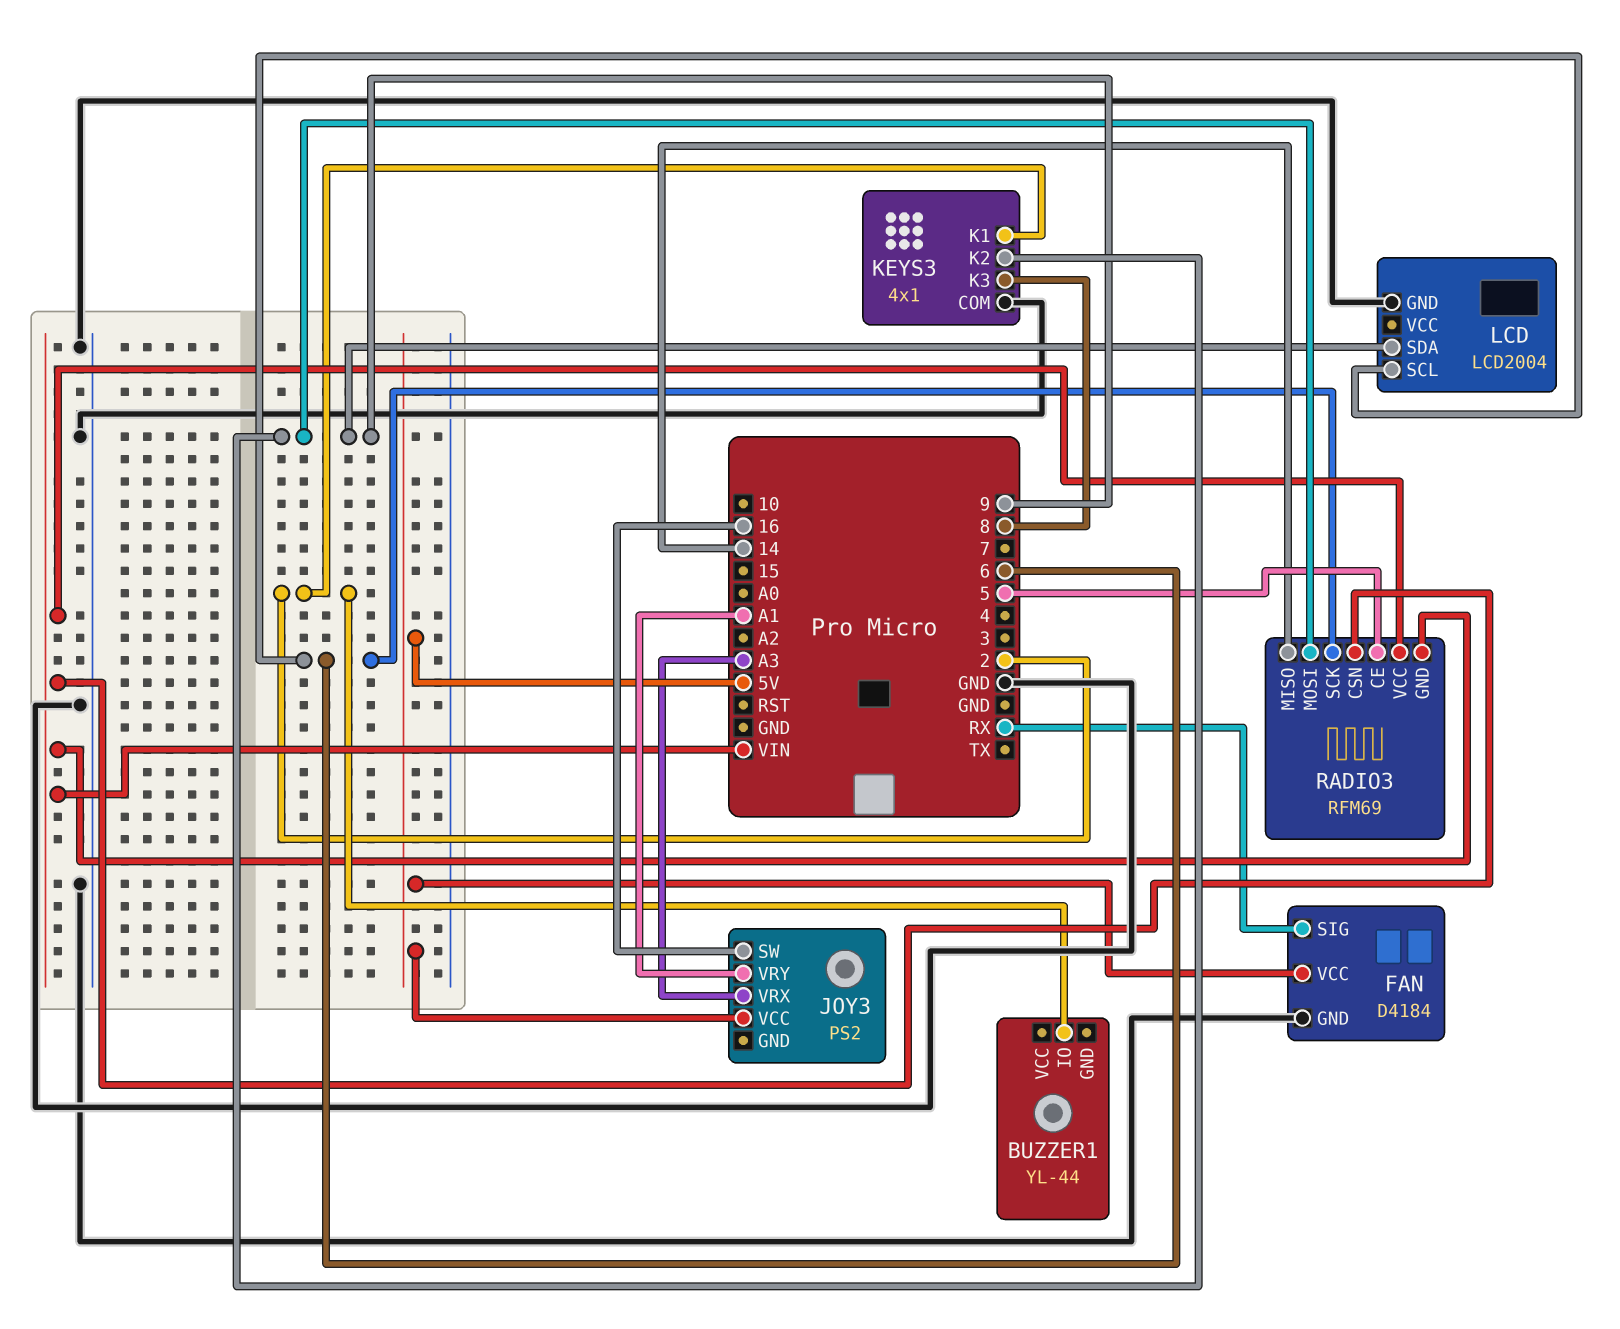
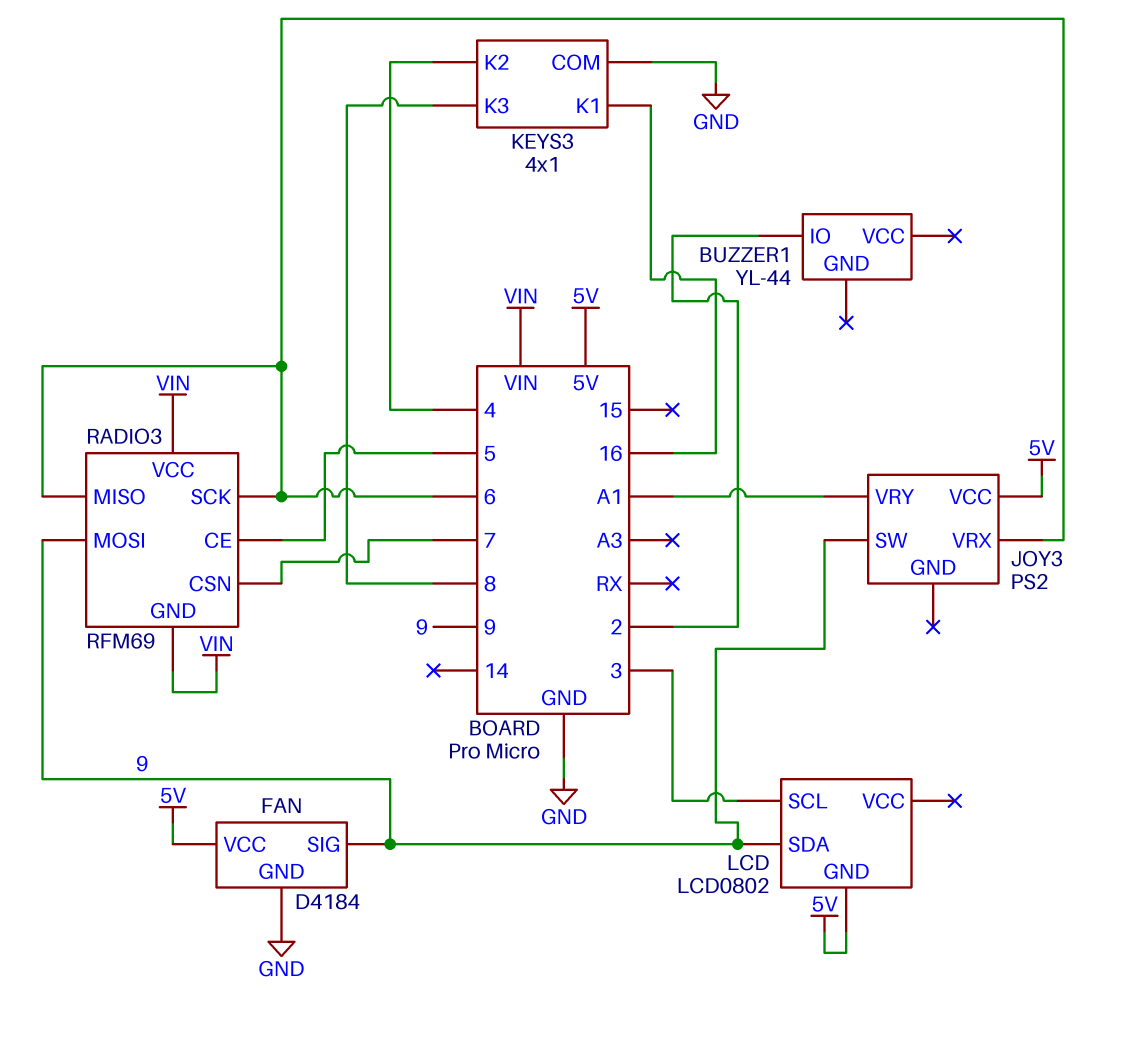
FAN pin SIG: RX -> 9
JOY3 pin SW: 16 -> 9
JOY3 pin VRX: A3 -> 6
KEYS3 pin K1: 2 -> 16
KEYS3 pin K2: 9 -> 4
LCD: LCD2004 -> LCD0802
LCD pin GND: GND -> 5V
LCD pin SCL: 6 -> 3
RADIO3 pin CSN: VIN -> 7
RADIO3 pin MISO: 14 -> 6

